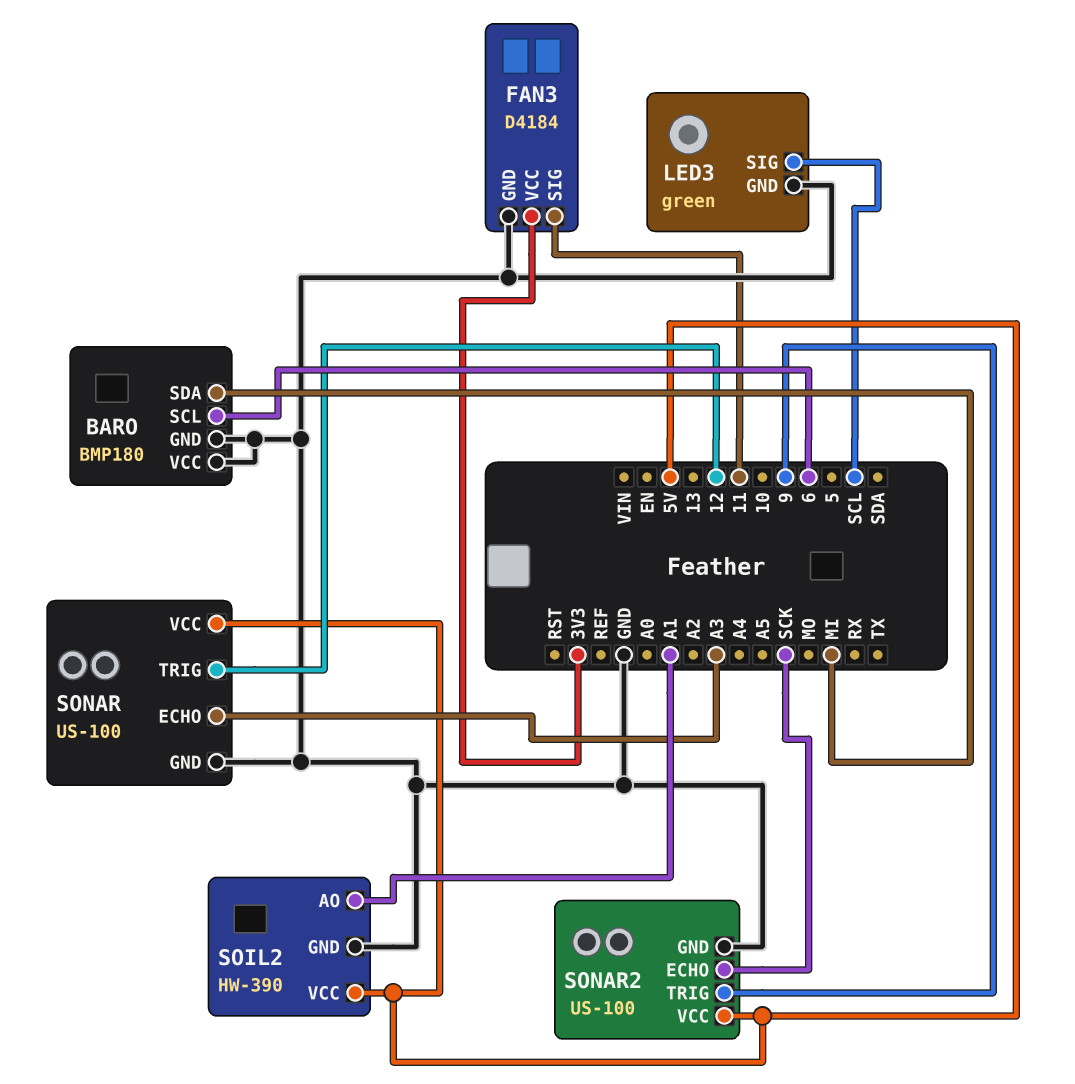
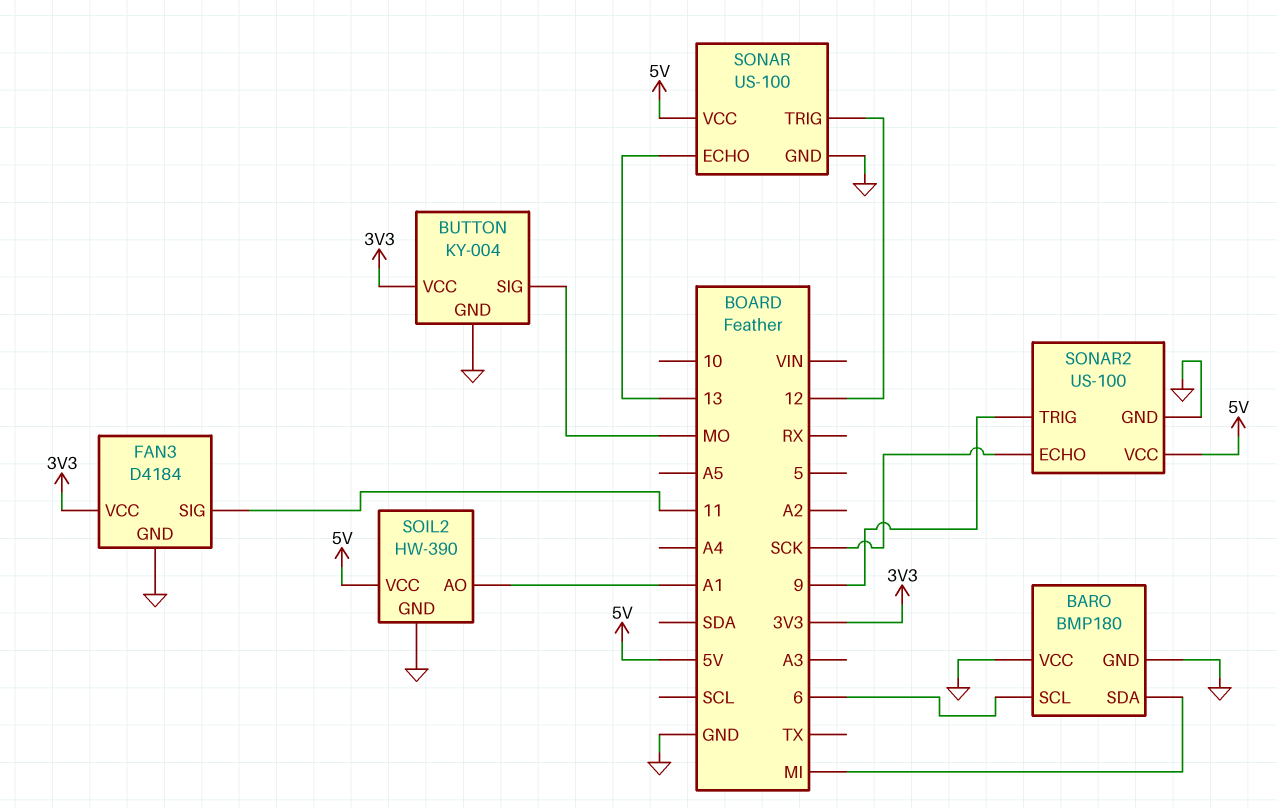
BUTTON: none -> KY-004
BUTTON pin GND: none -> GND
BUTTON pin SIG: none -> MO
BUTTON pin VCC: none -> 3V3
LED3: green -> none
LED3 pin GND: GND -> none
LED3 pin SIG: SCL -> none
SONAR pin ECHO: A3 -> 13

